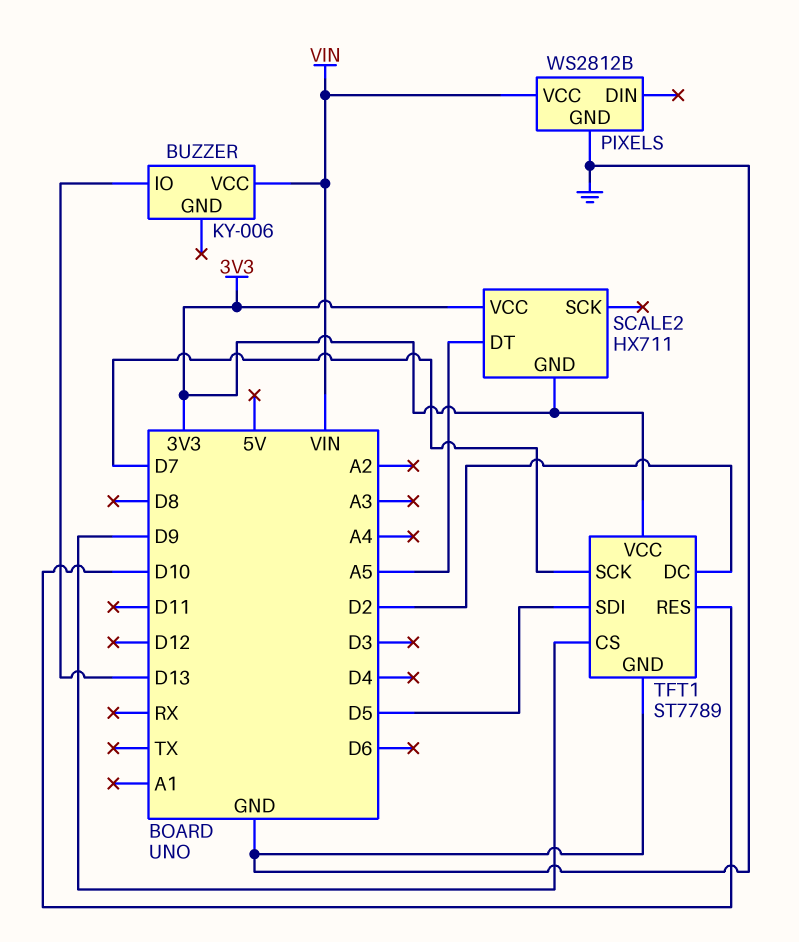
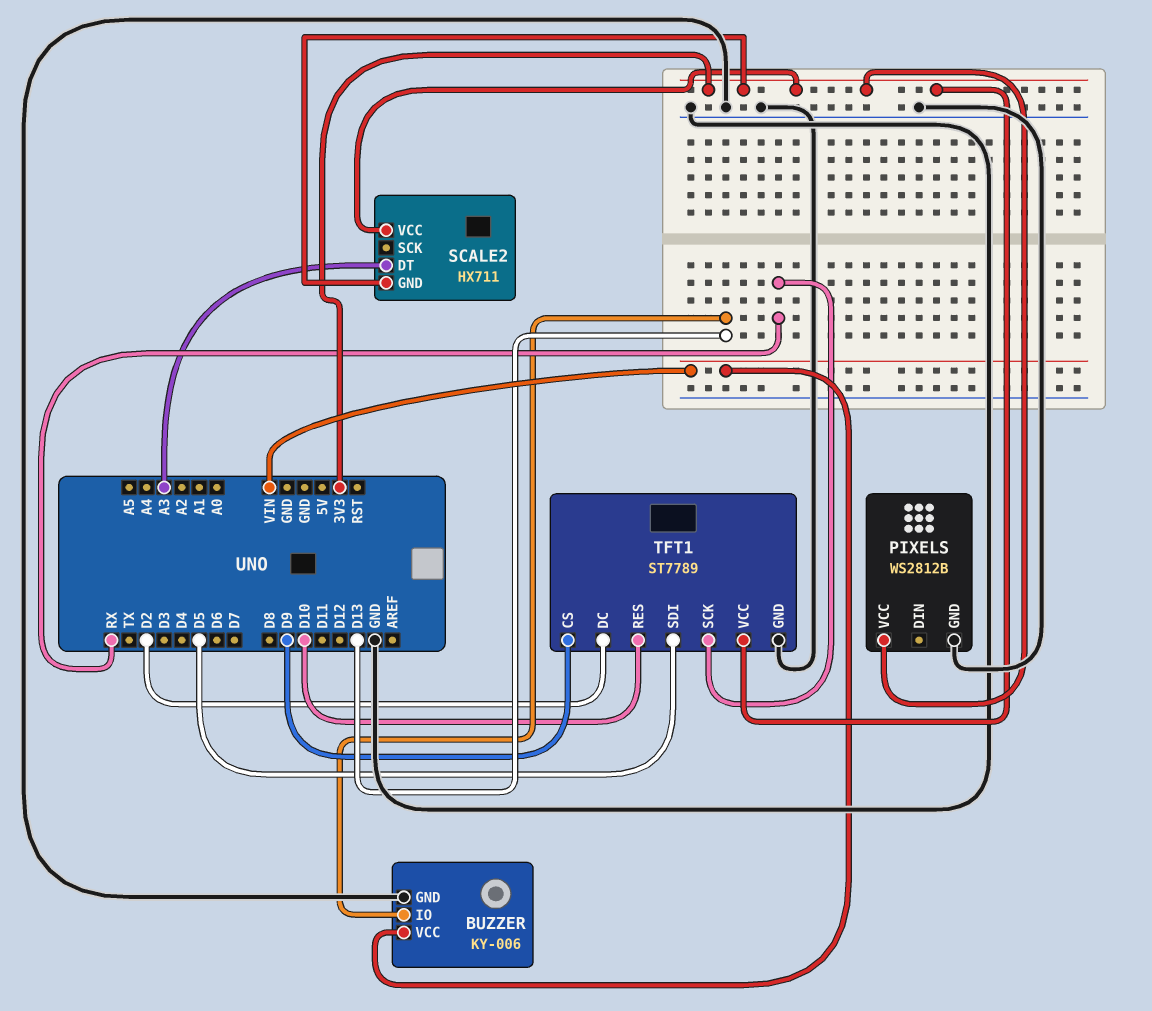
BUZZER pin GND: none -> GND
PIXELS pin VCC: VIN -> 3V3
SCALE2 pin DT: A5 -> A3
TFT1 pin SCK: D7 -> RX

